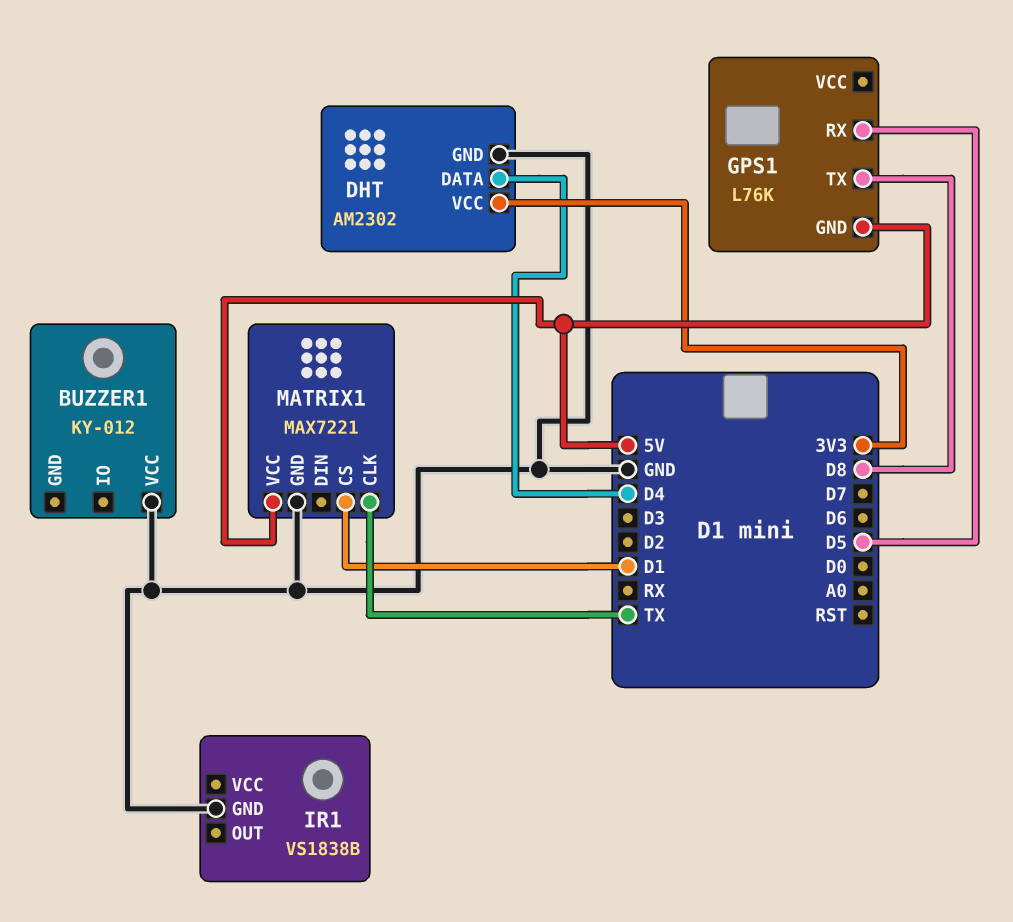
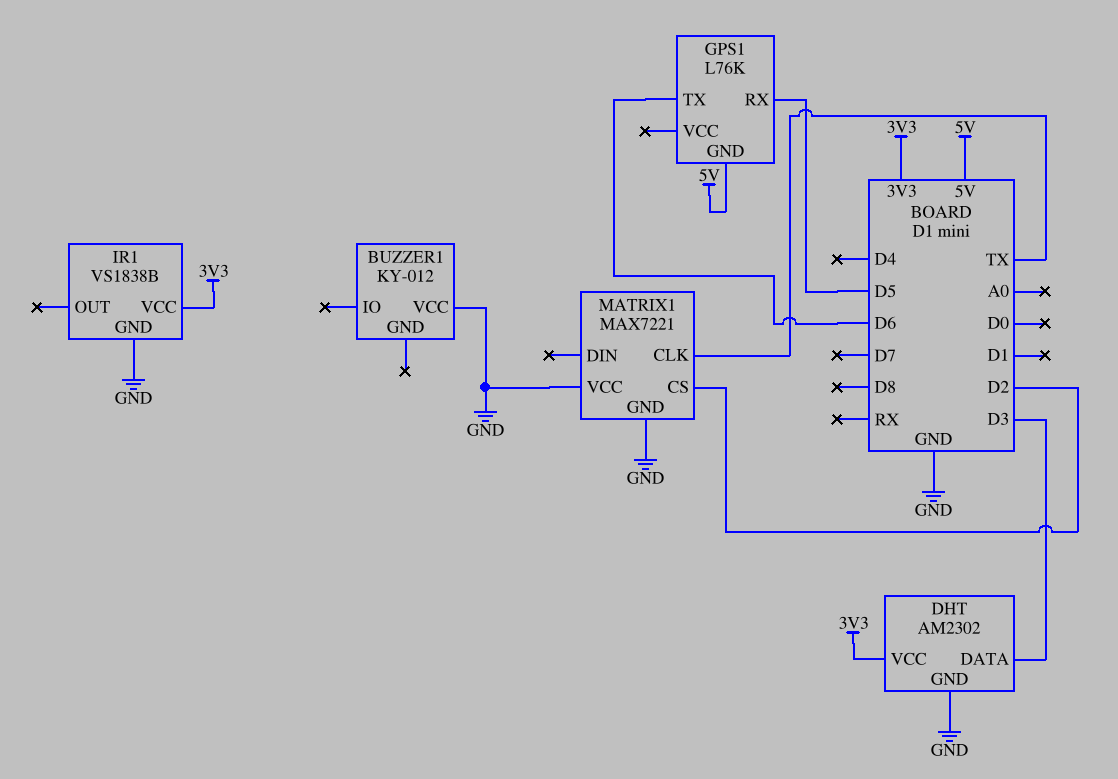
DHT pin DATA: D4 -> D3
GPS1 pin TX: D8 -> D6
IR1 pin VCC: none -> 3V3
MATRIX1 pin CS: D1 -> D2
MATRIX1 pin VCC: 5V -> GND

